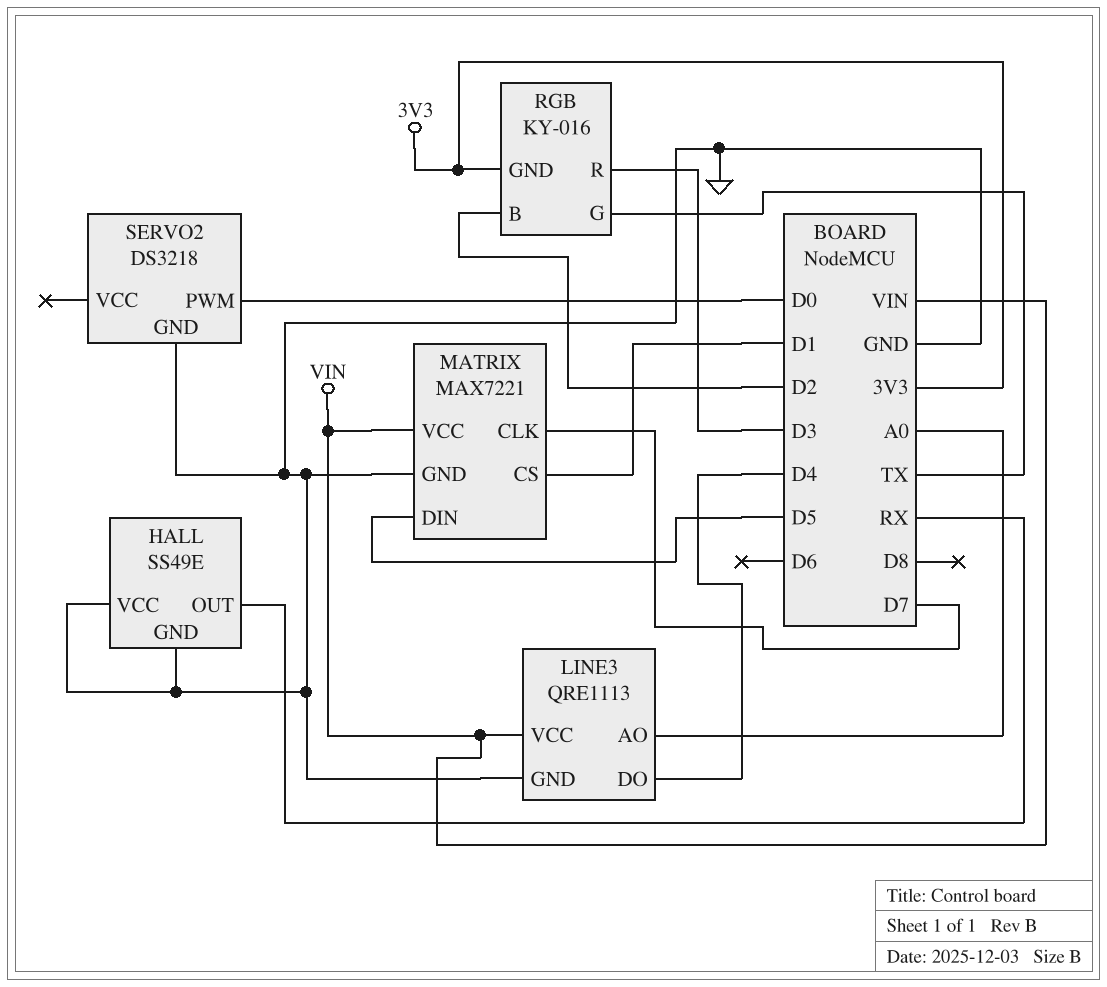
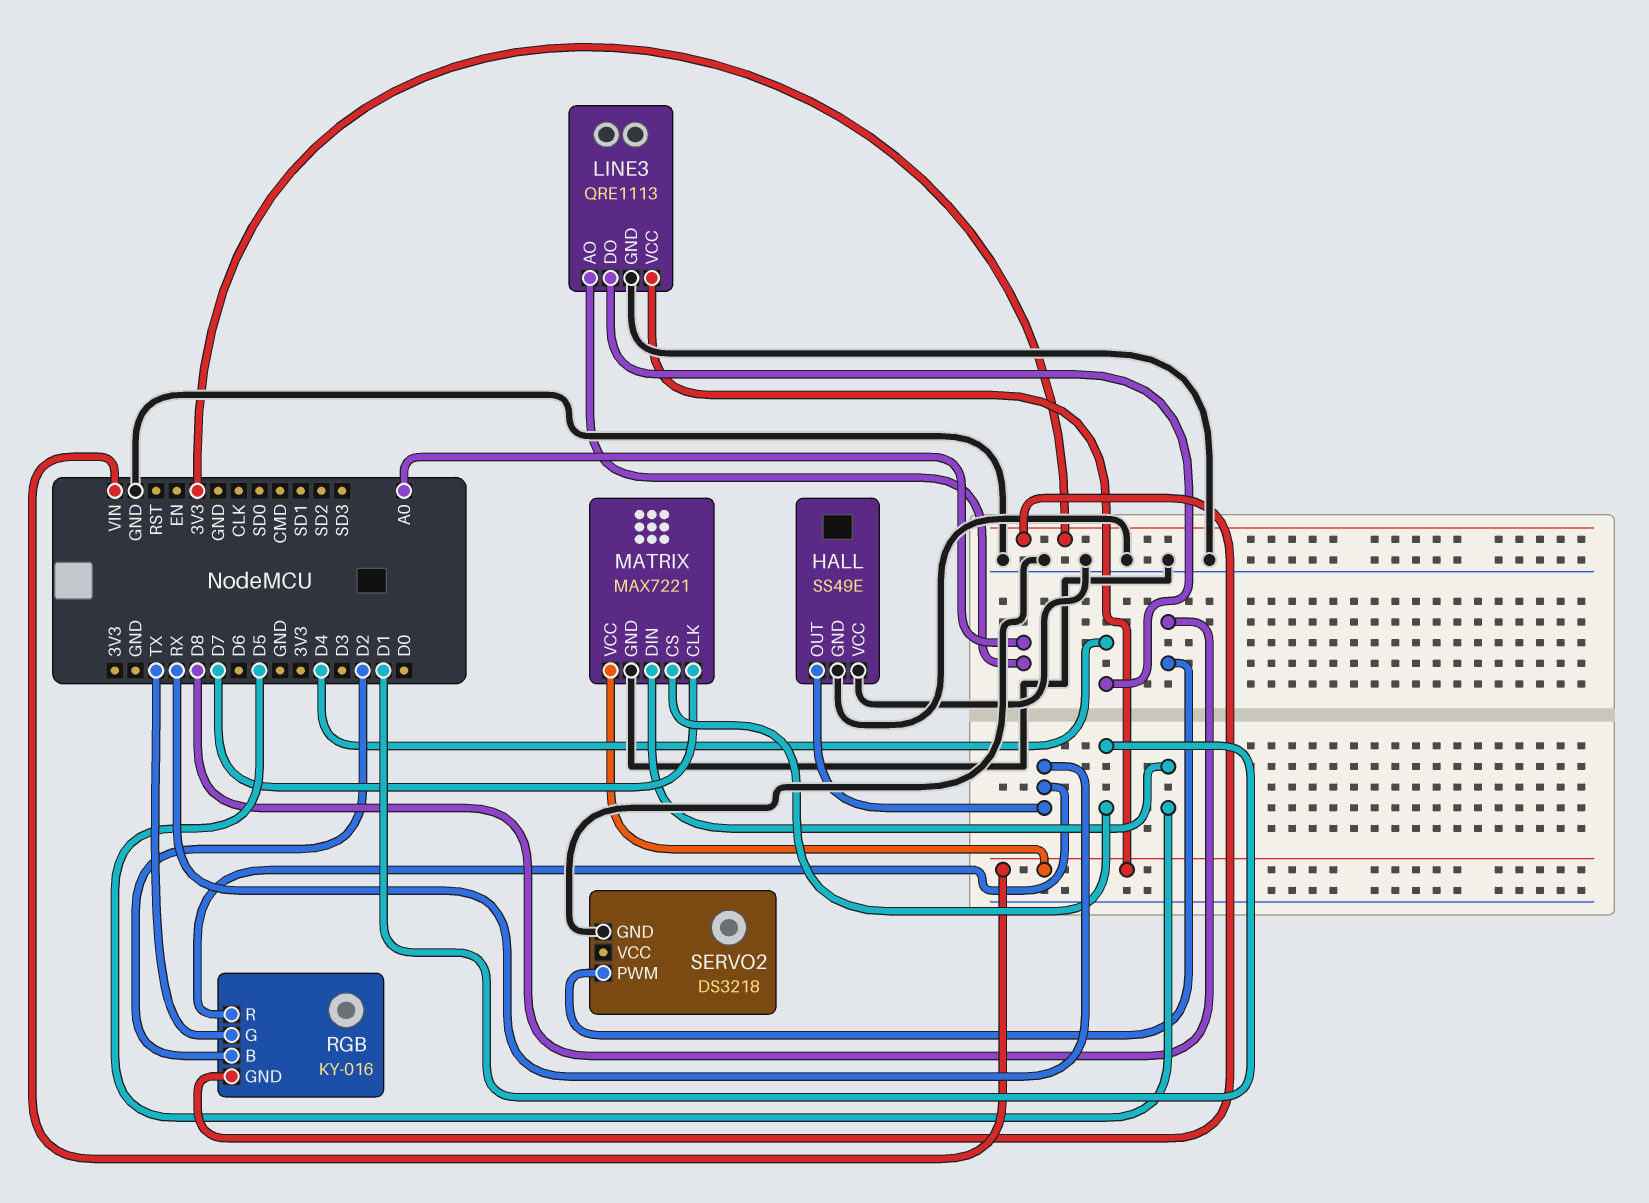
RGB pin R: D3 -> RX
SERVO2 pin PWM: D0 -> D8

